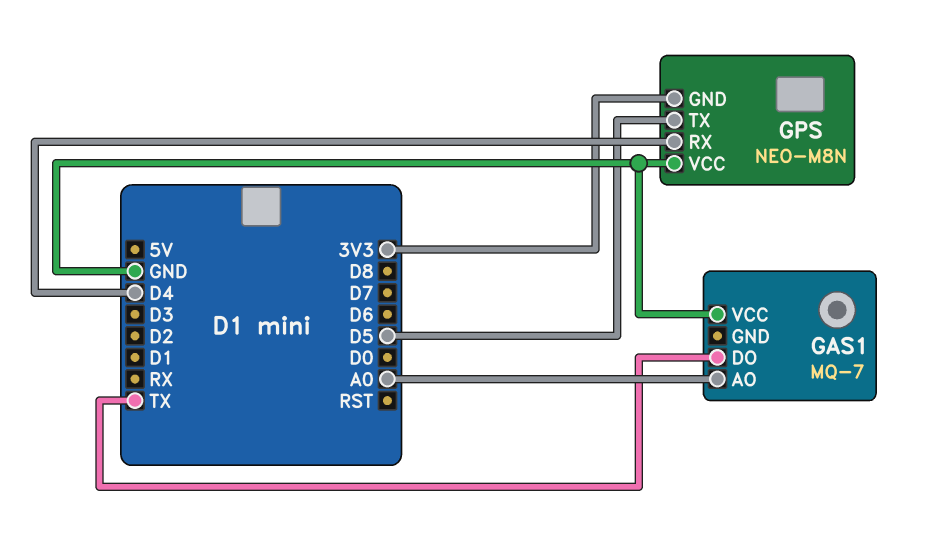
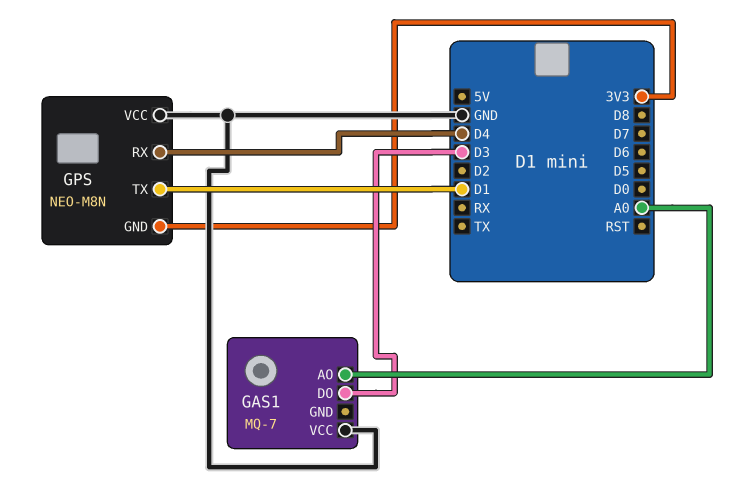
GAS1 pin DO: TX -> D3
GPS pin TX: D5 -> D1

